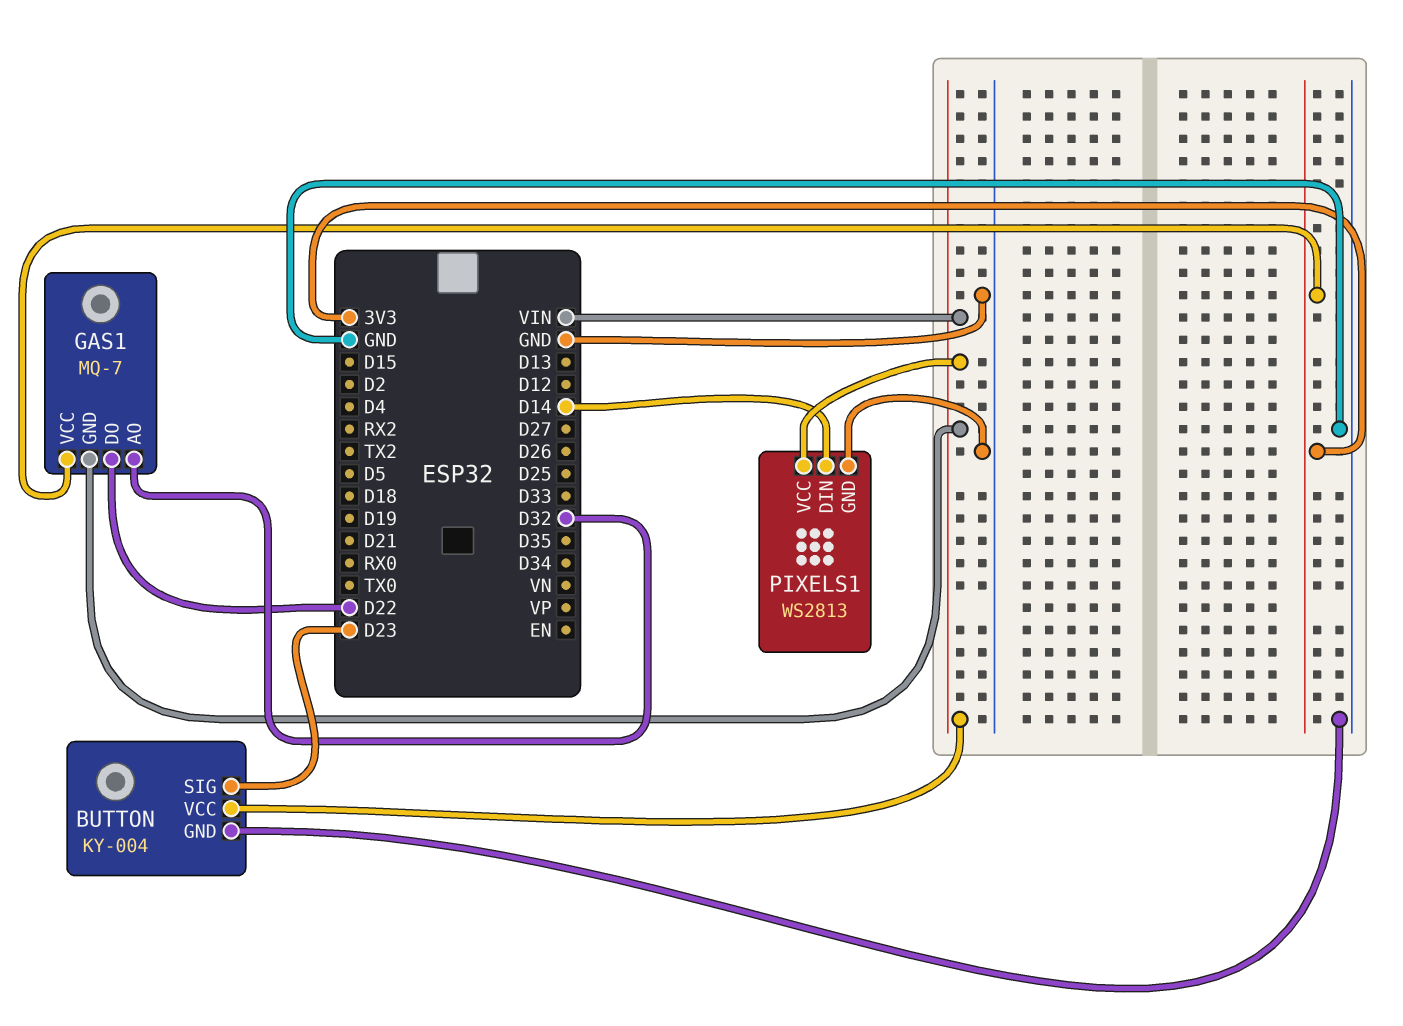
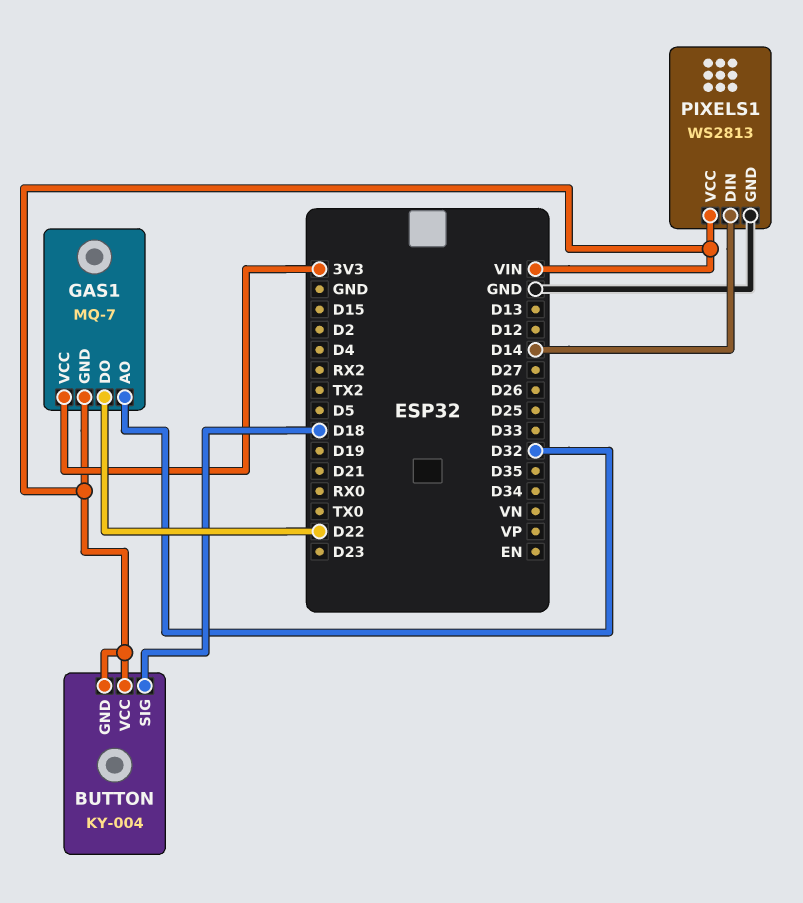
BUTTON pin GND: GND -> VIN
BUTTON pin SIG: D23 -> D18

